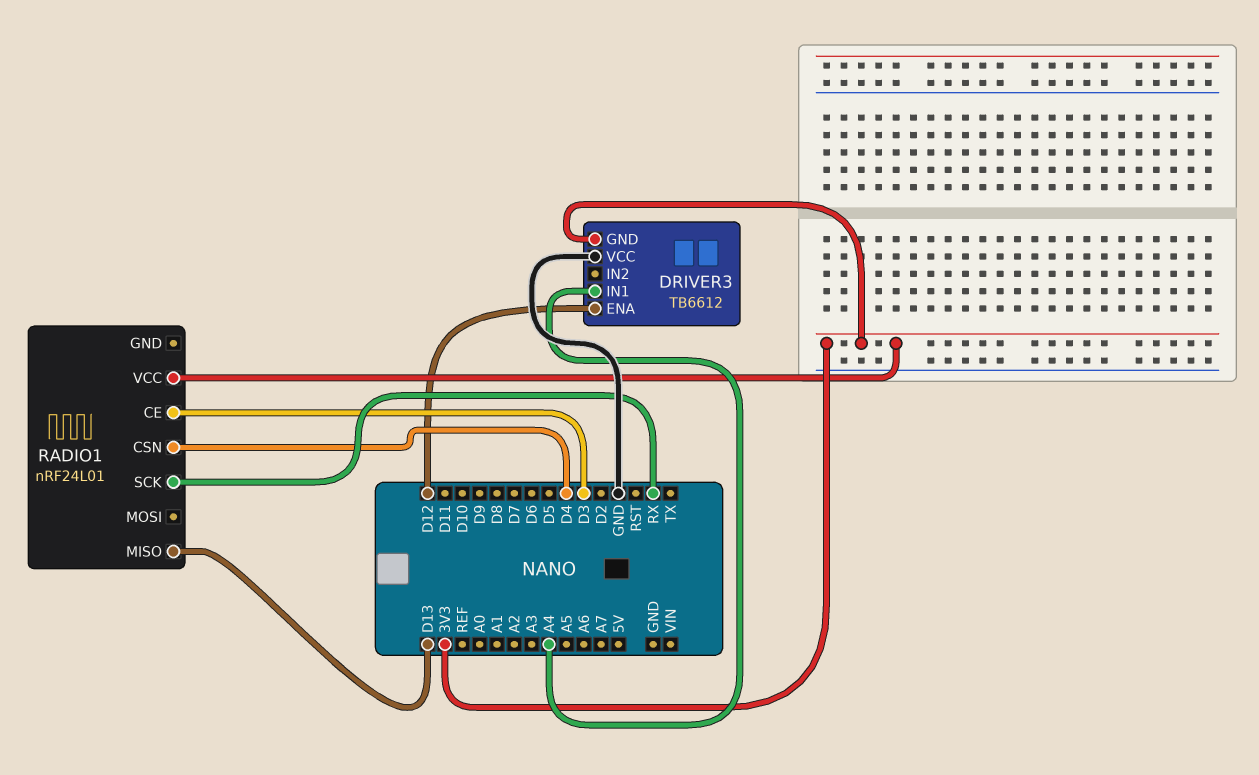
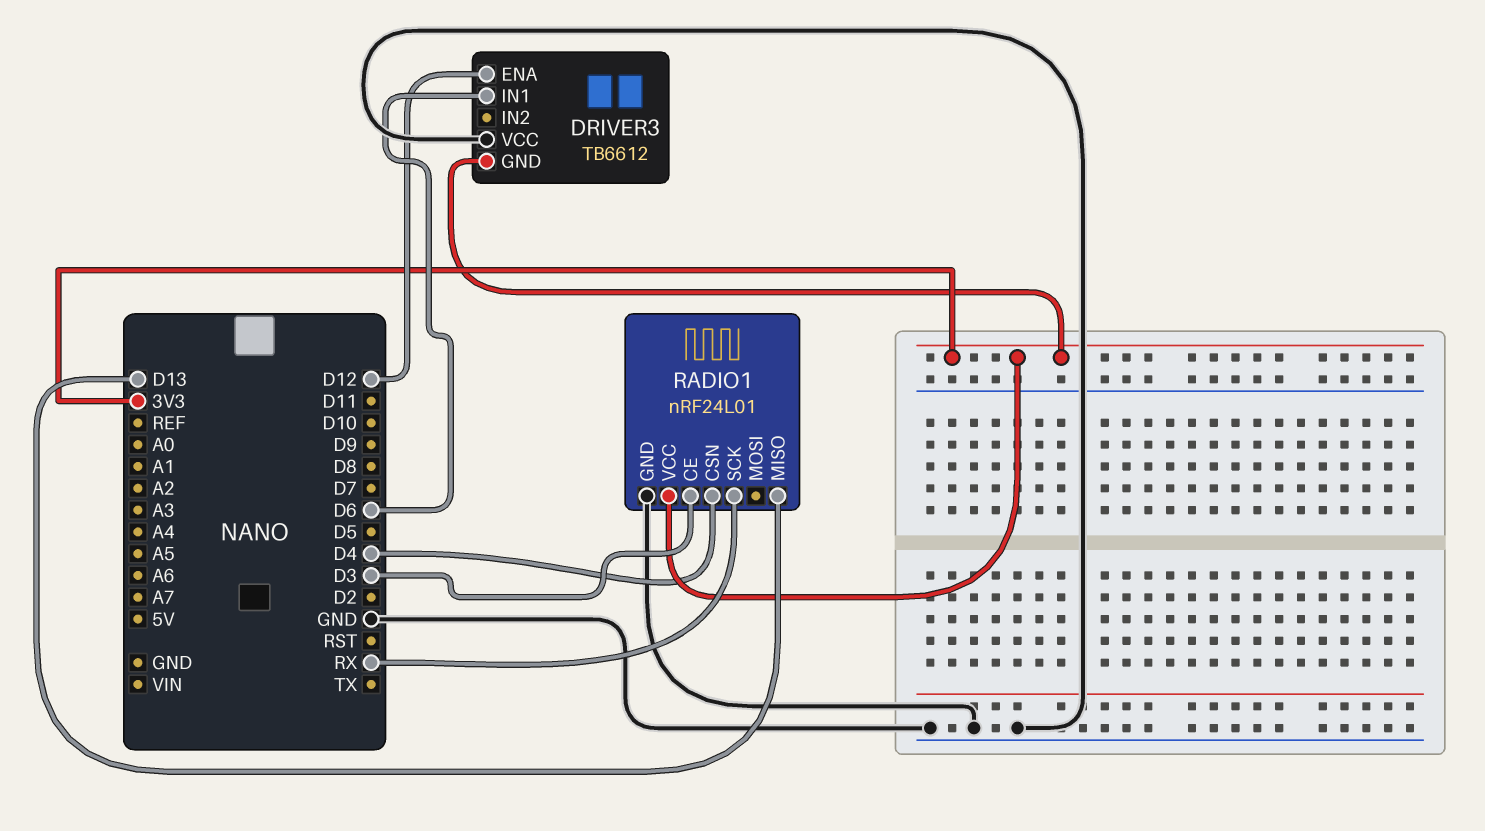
DRIVER3 pin IN1: A4 -> D6
RADIO1 pin GND: none -> GND

